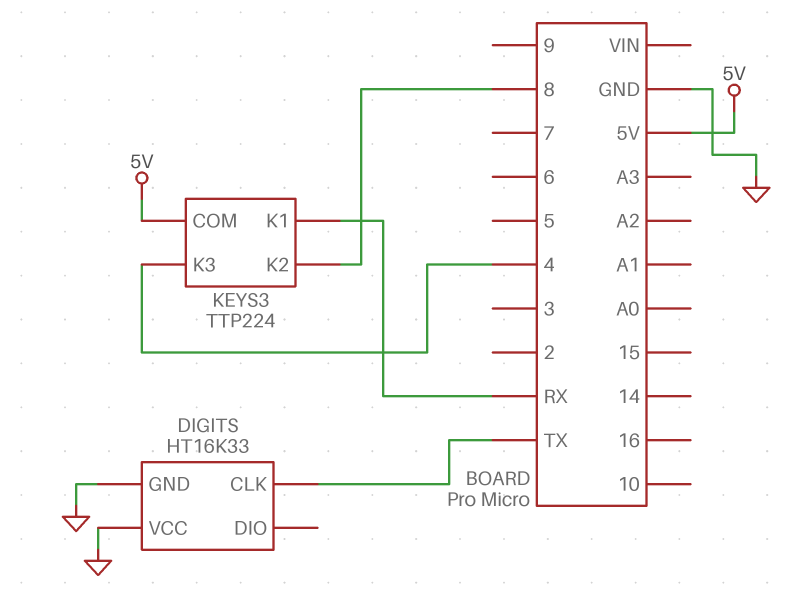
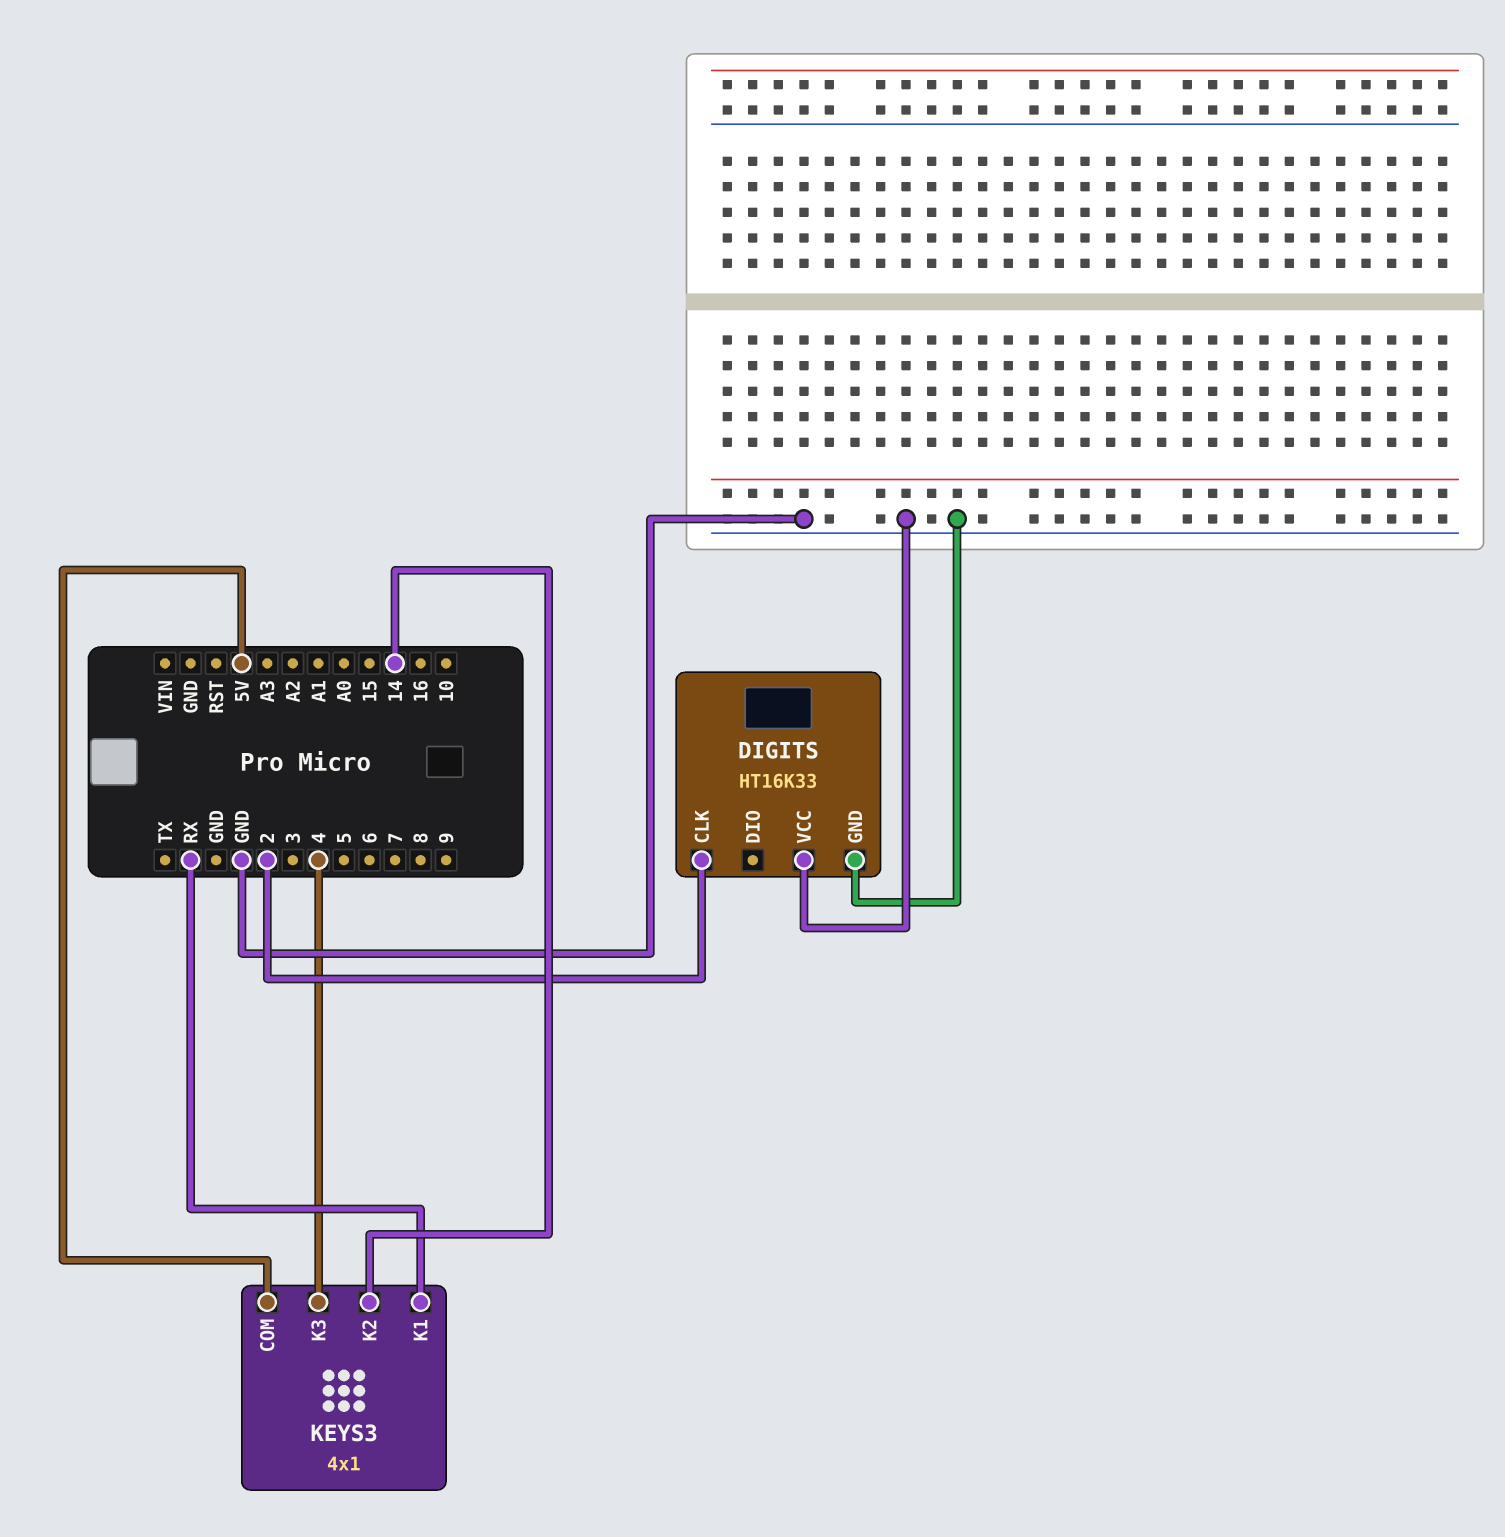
DIGITS pin CLK: TX -> 2
KEYS3: TTP224 -> 4x1
KEYS3 pin K2: 8 -> 14

